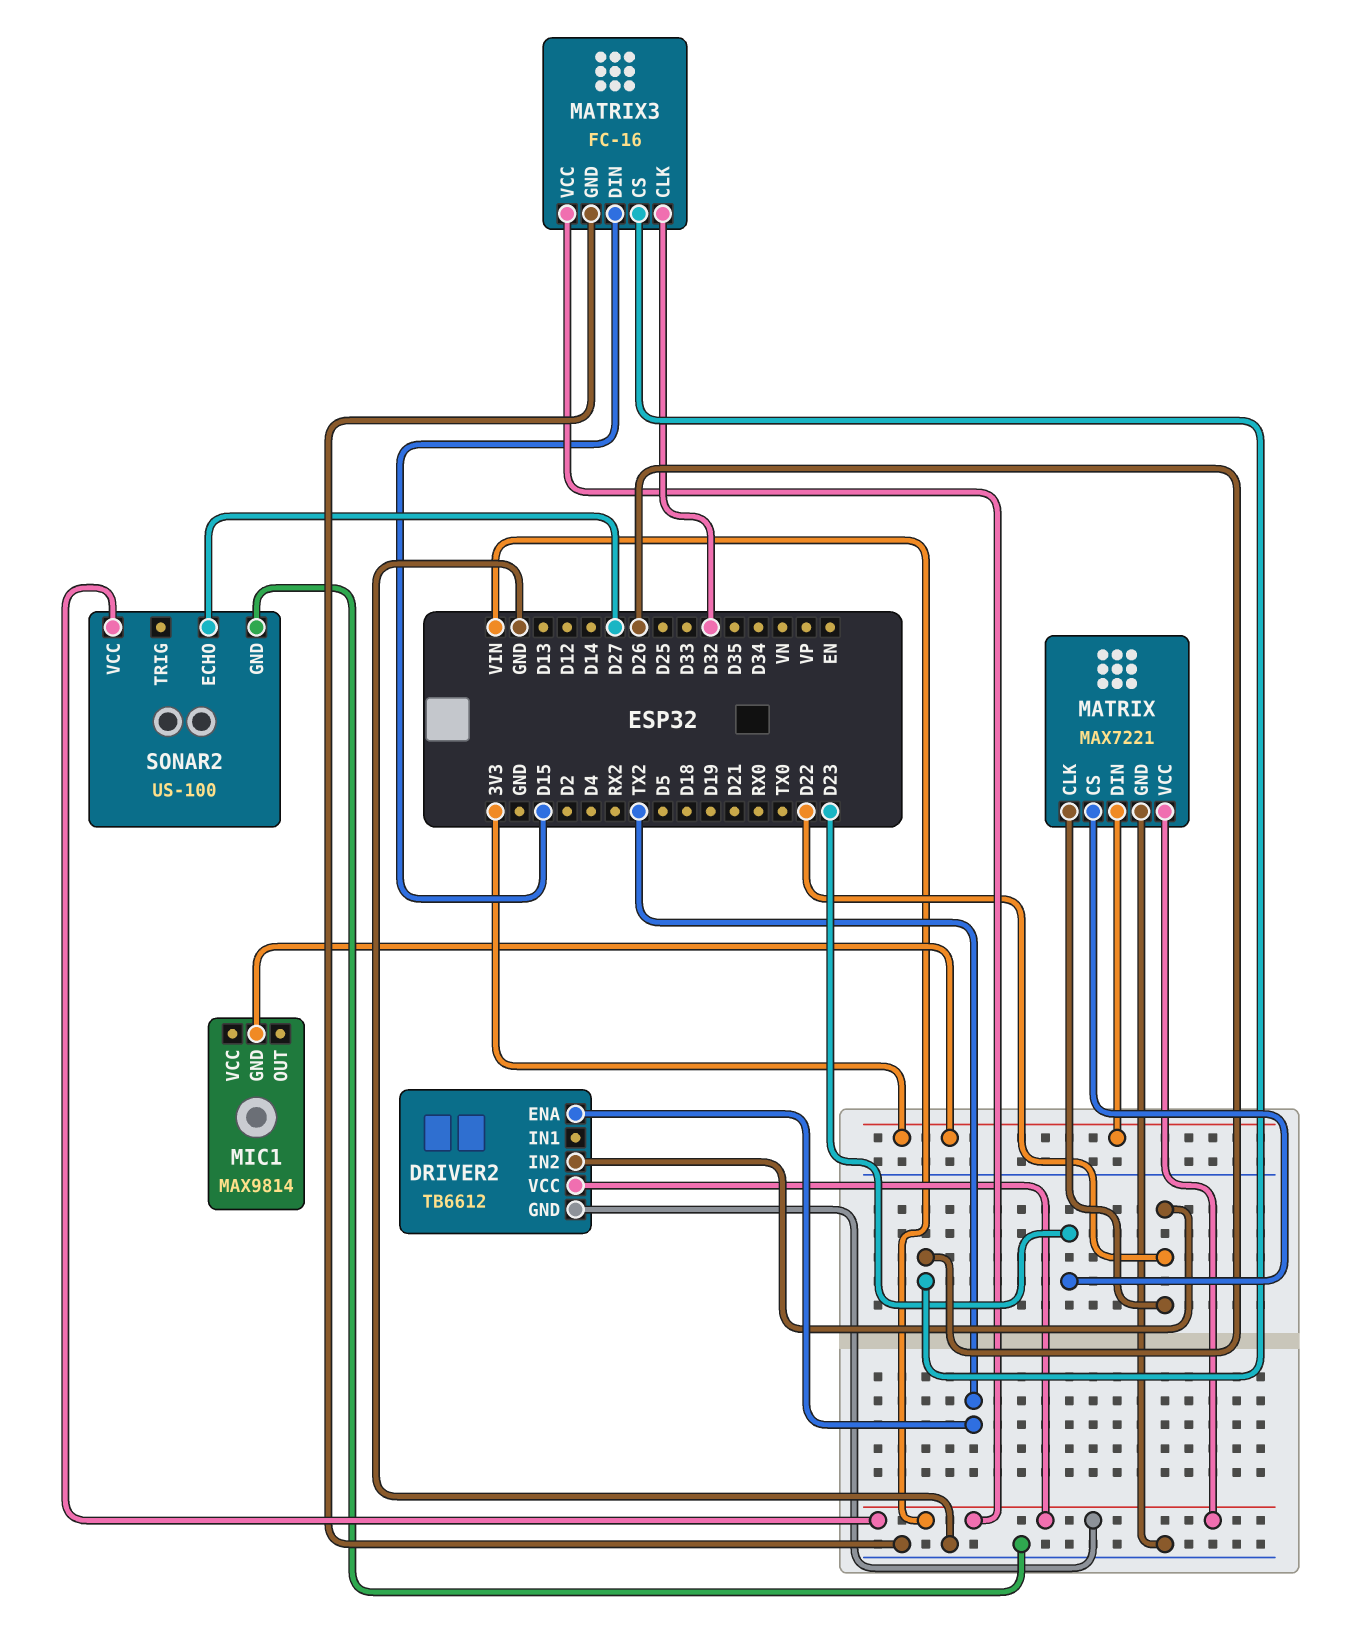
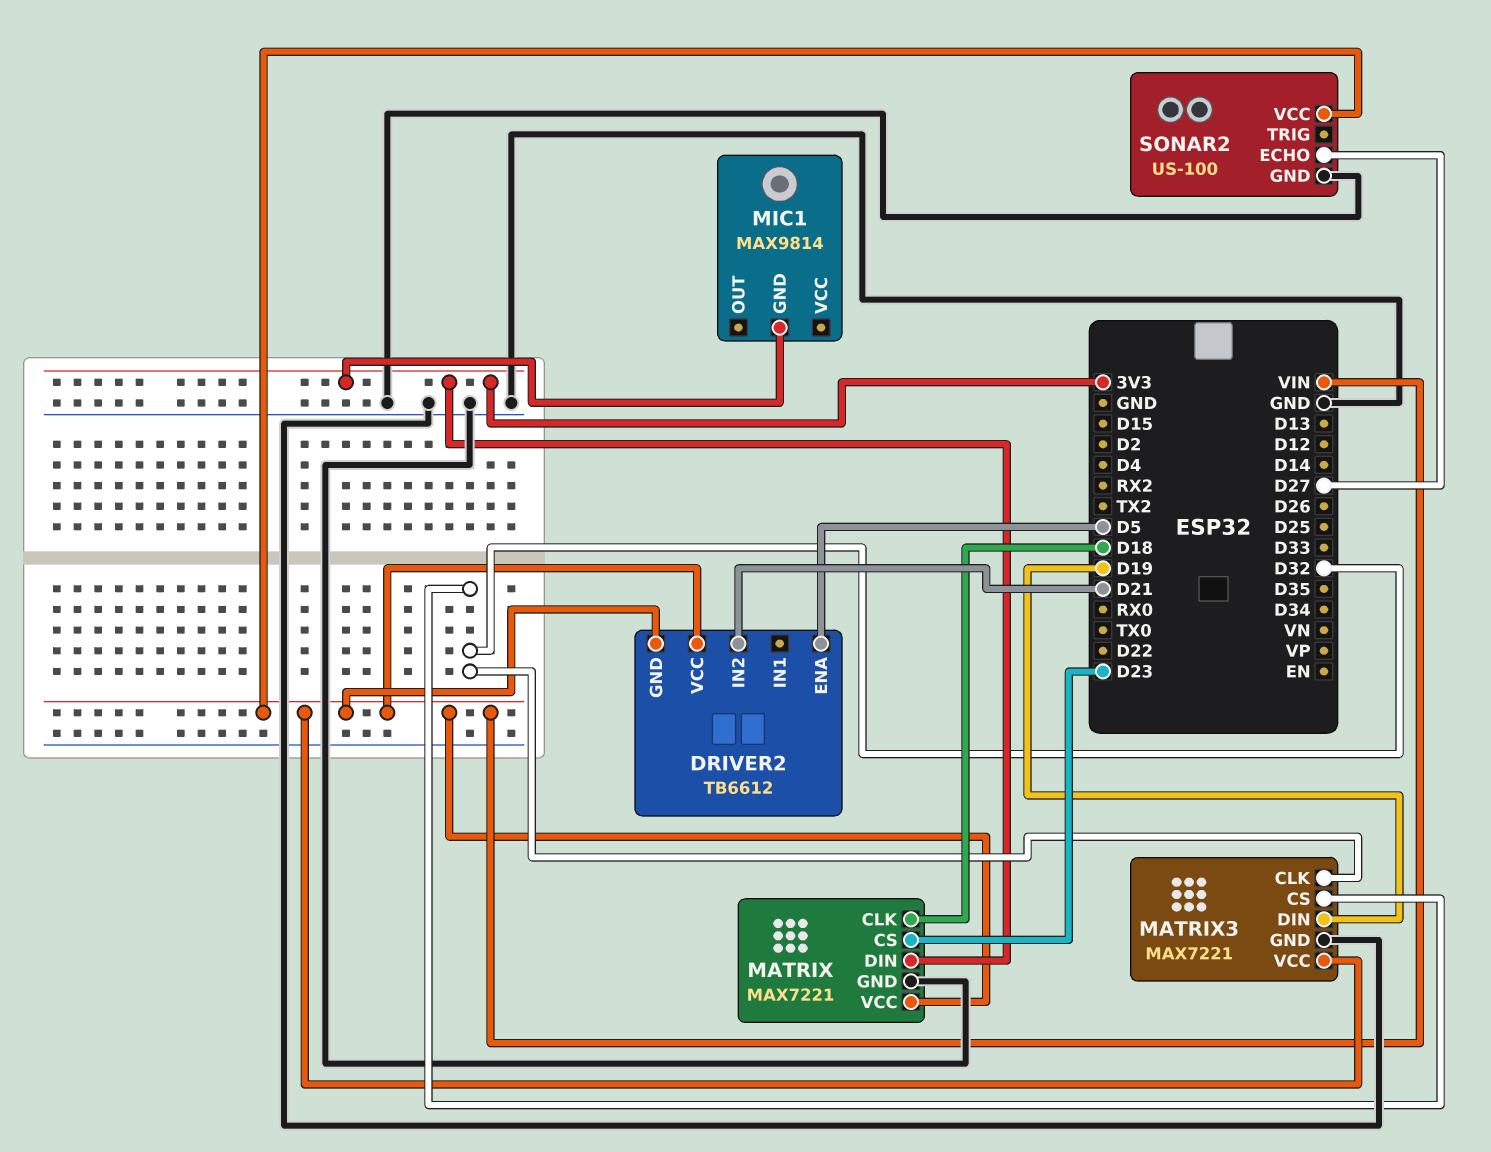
DRIVER2 pin ENA: TX2 -> D5
DRIVER2 pin IN2: D22 -> D21
MATRIX pin CLK: D22 -> D18
MATRIX3: FC-16 -> MAX7221
MATRIX3 pin CS: D26 -> D32
MATRIX3 pin DIN: D15 -> D19

